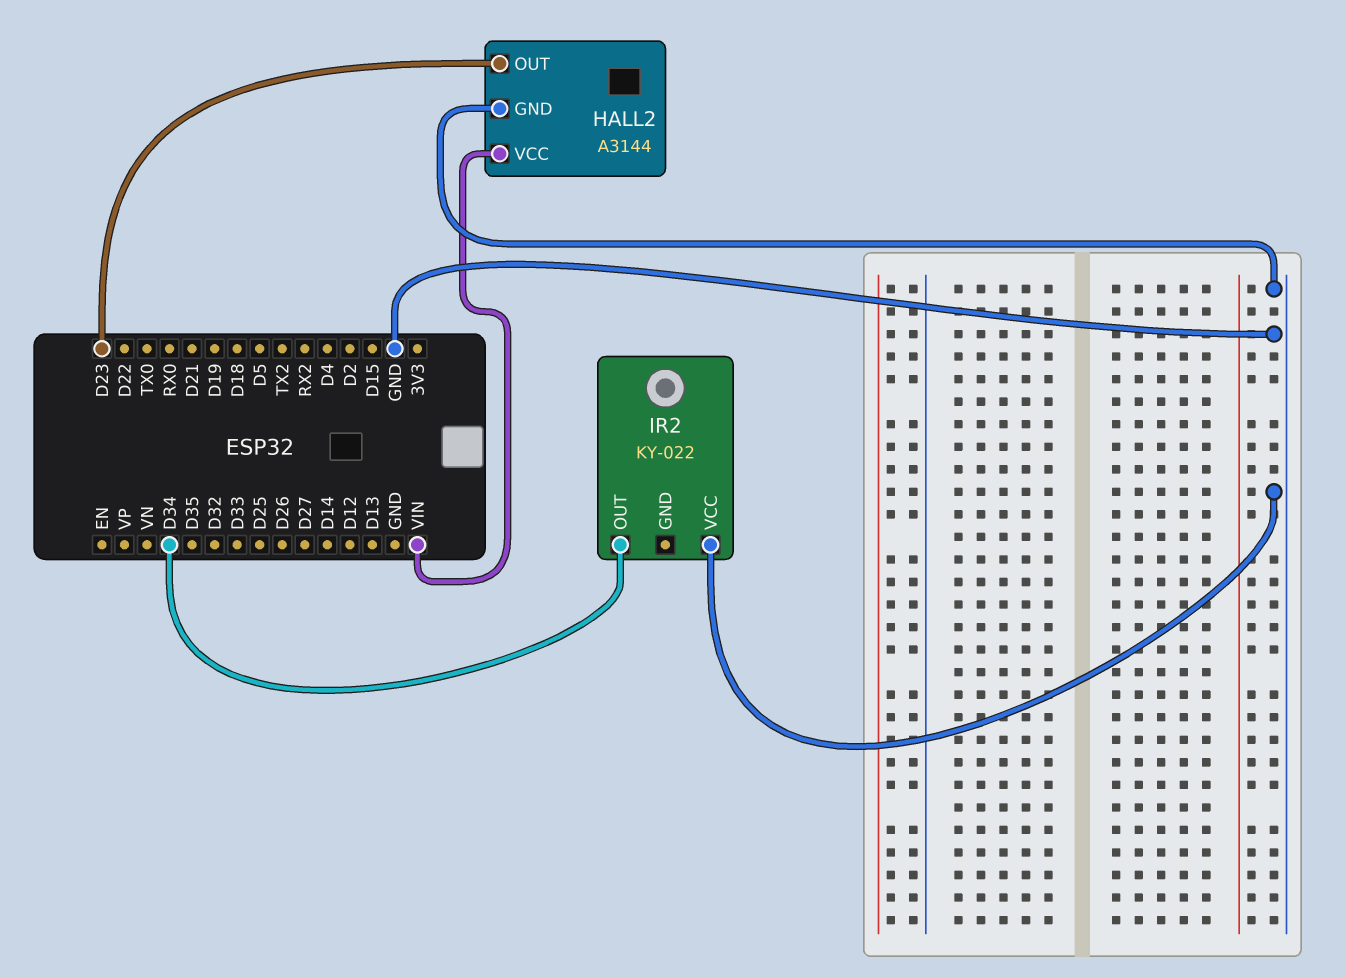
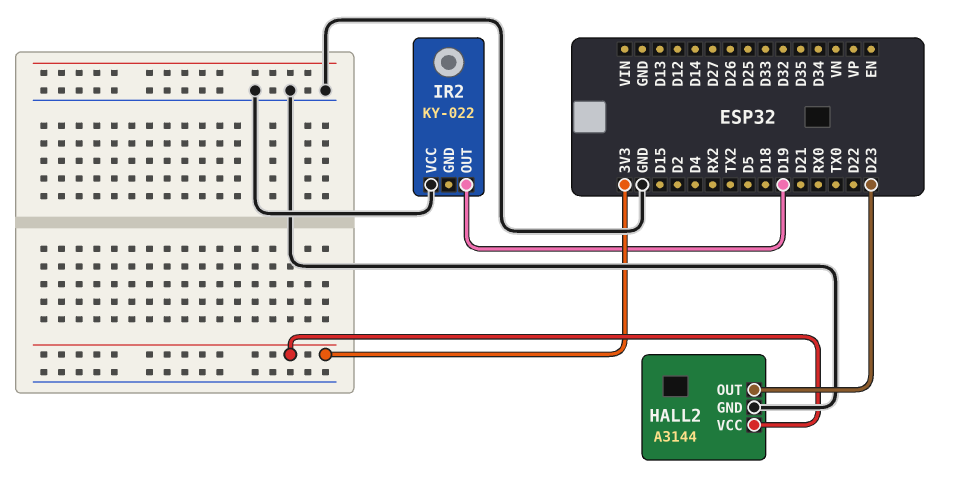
HALL2 pin VCC: VIN -> 3V3
IR2 pin OUT: D34 -> D19

